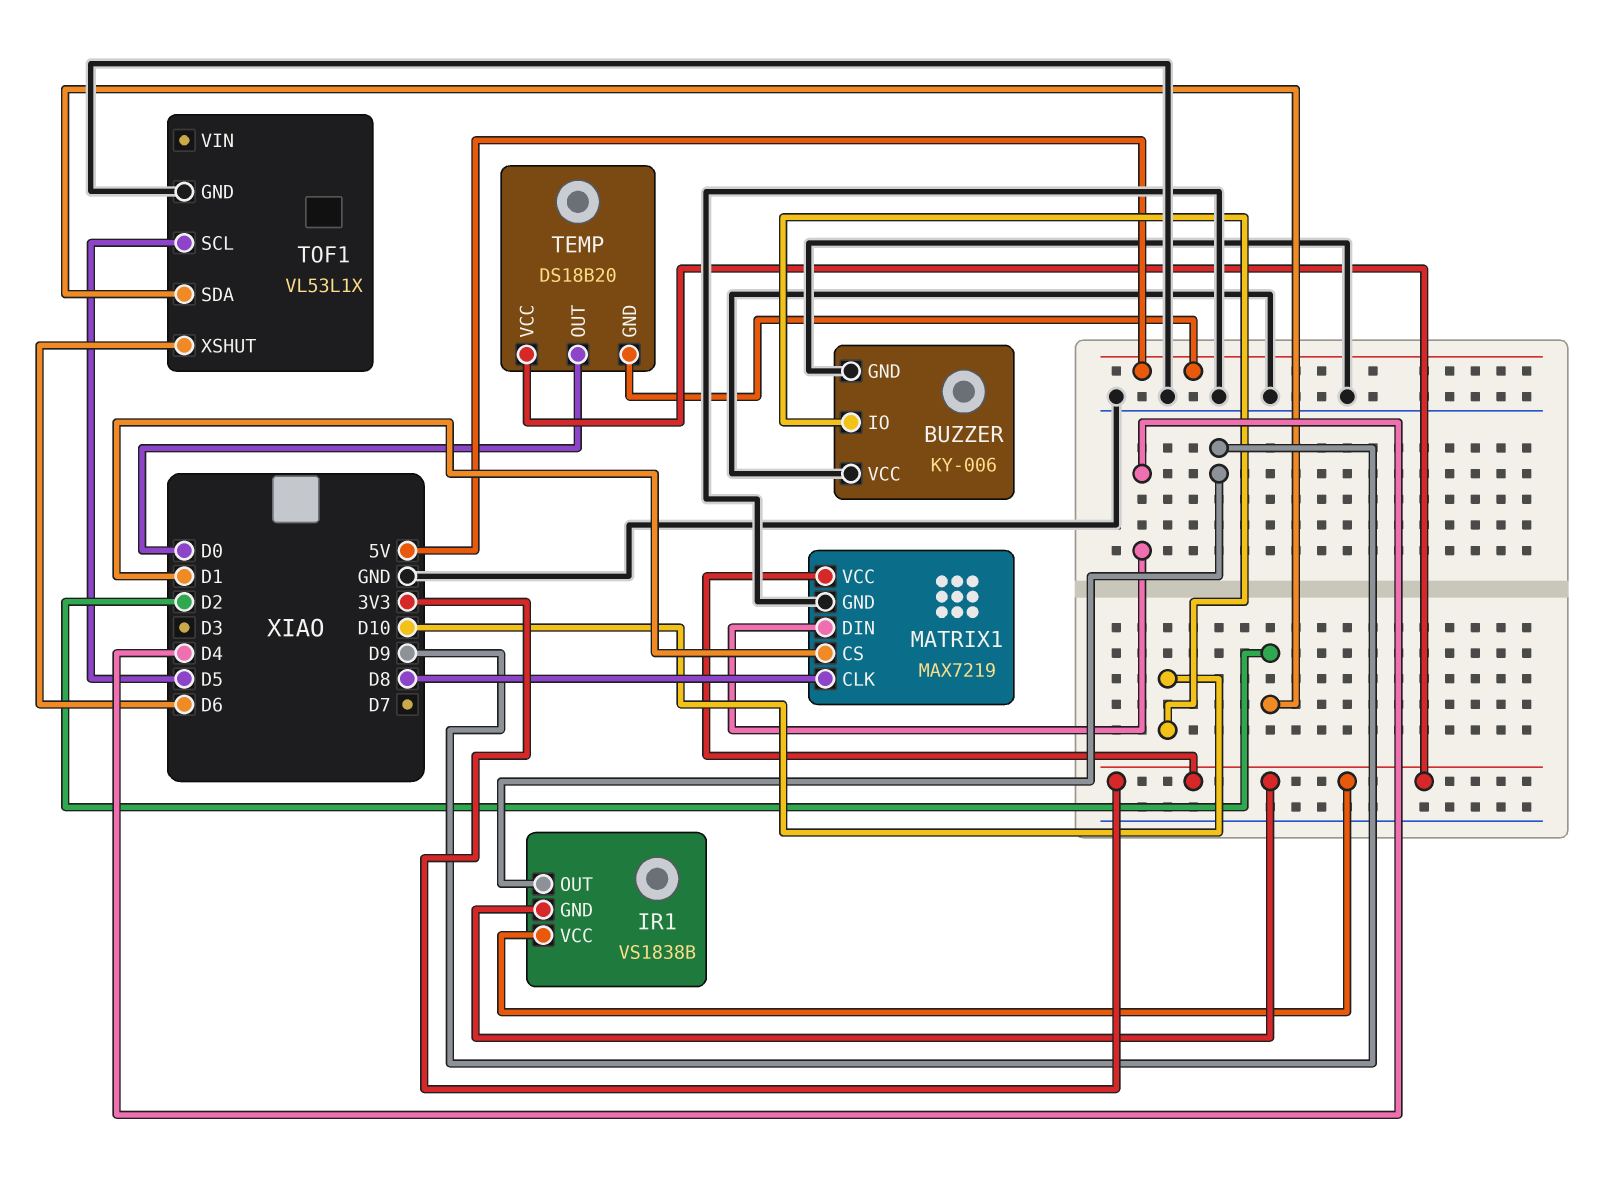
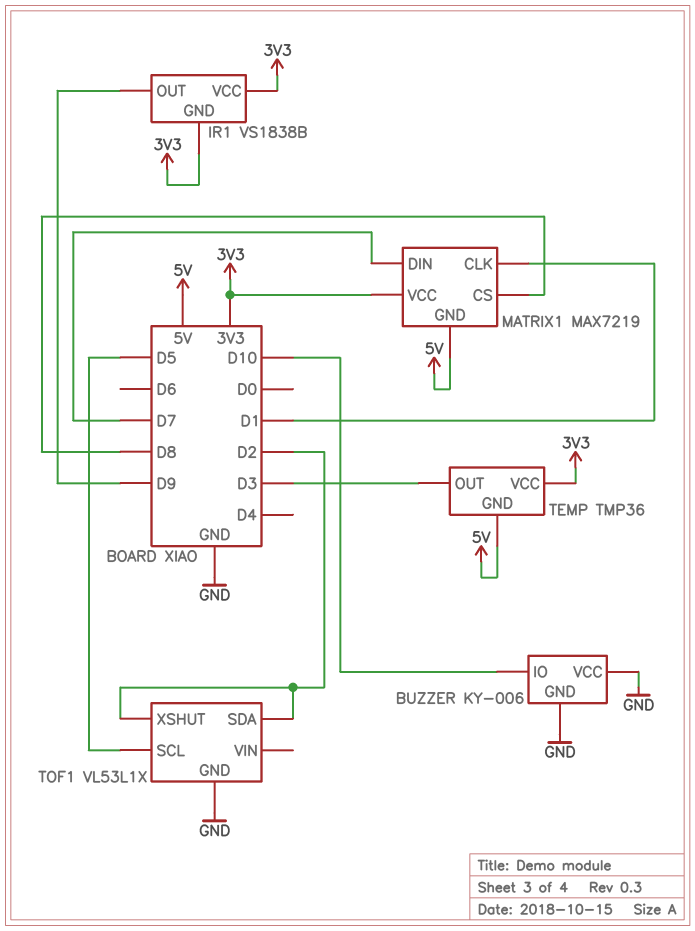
MATRIX1 pin CLK: D8 -> D1
MATRIX1 pin CS: D1 -> D8
MATRIX1 pin DIN: D4 -> D7
MATRIX1 pin GND: GND -> 5V
TEMP: DS18B20 -> TMP36
TEMP pin OUT: D0 -> D3
TOF1 pin XSHUT: D6 -> D2

